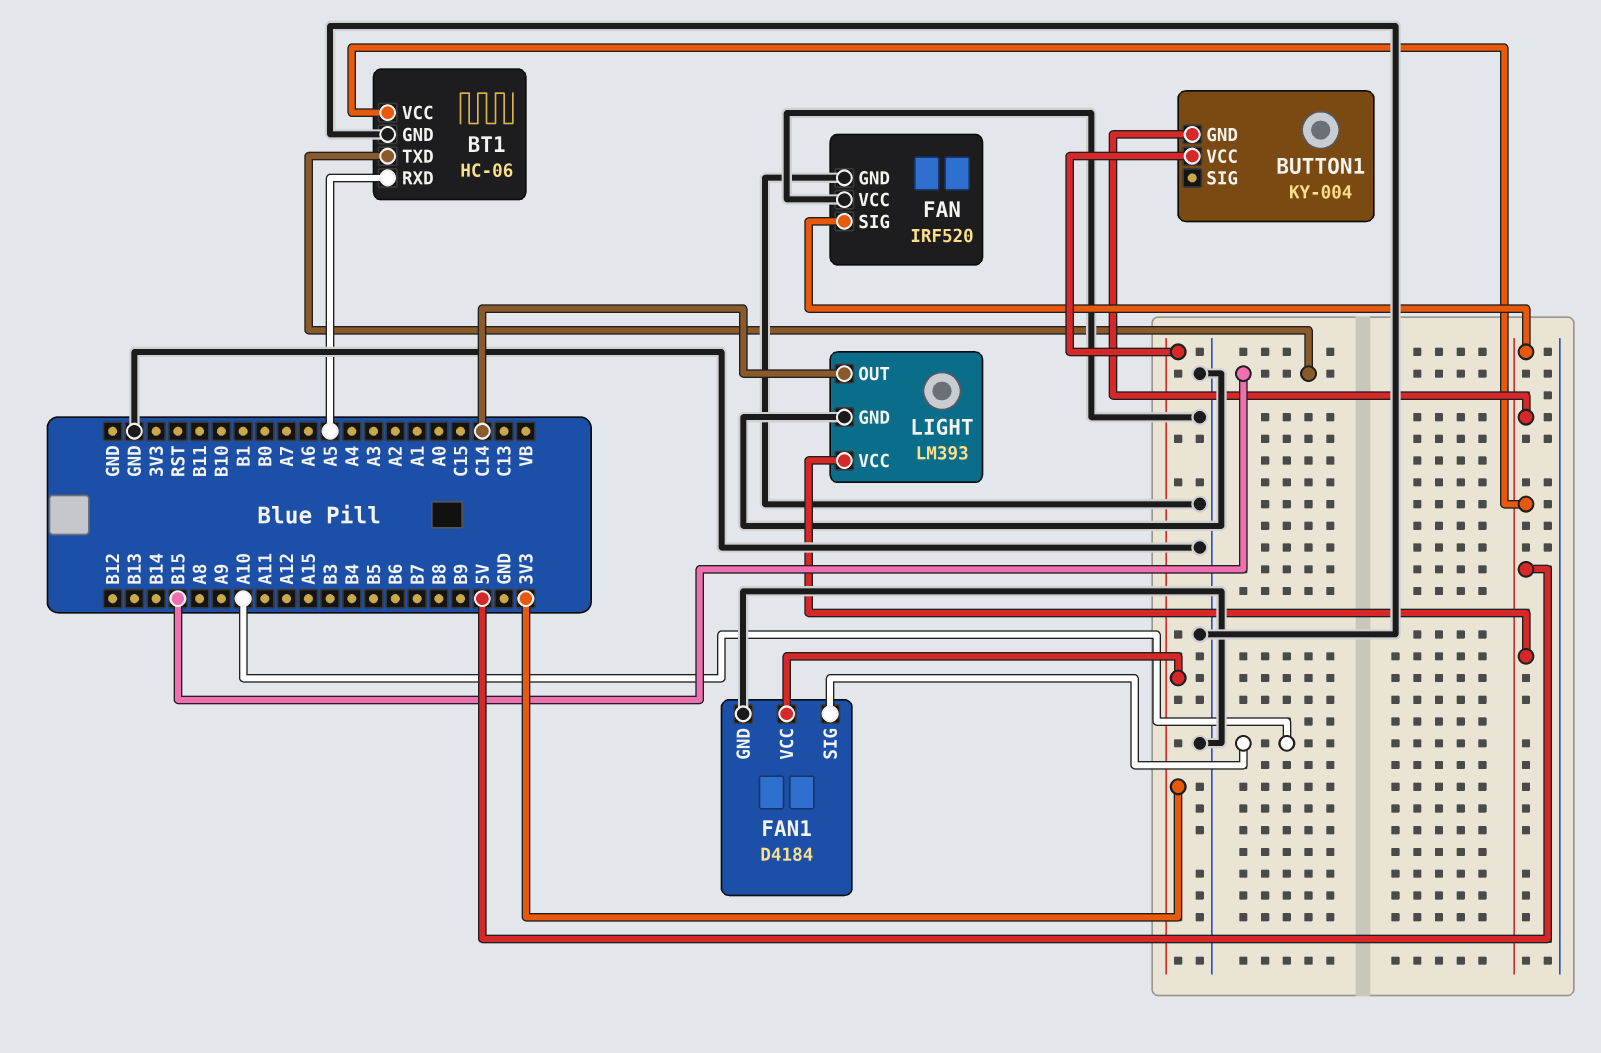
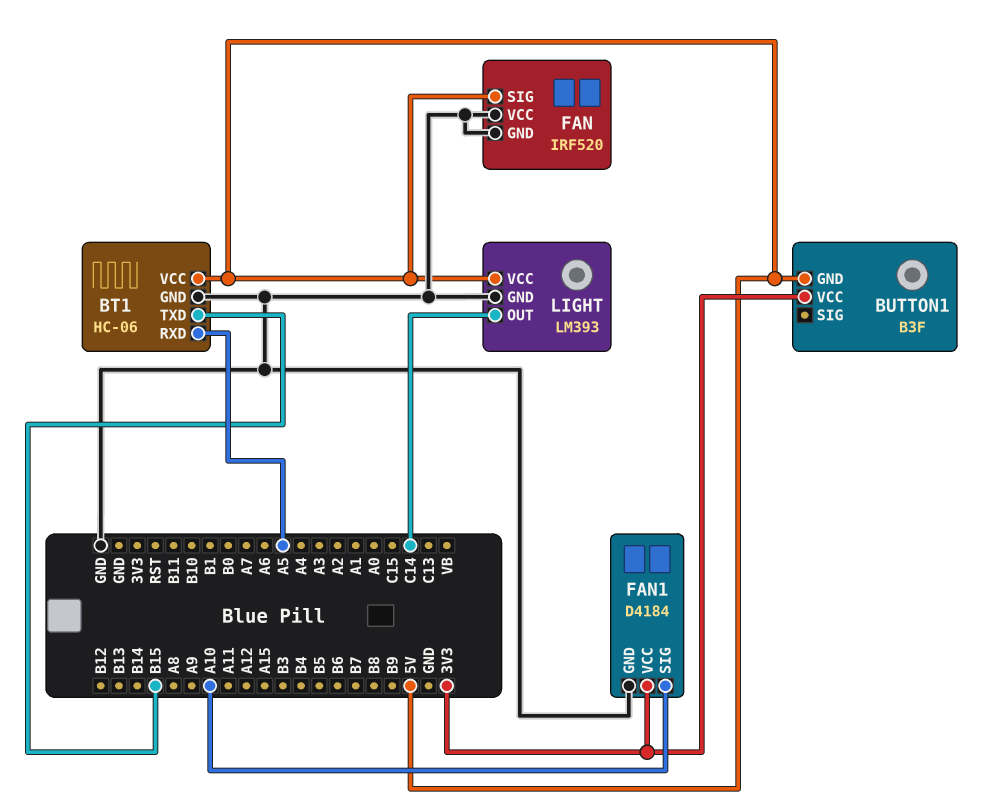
BUTTON1: KY-004 -> B3F

